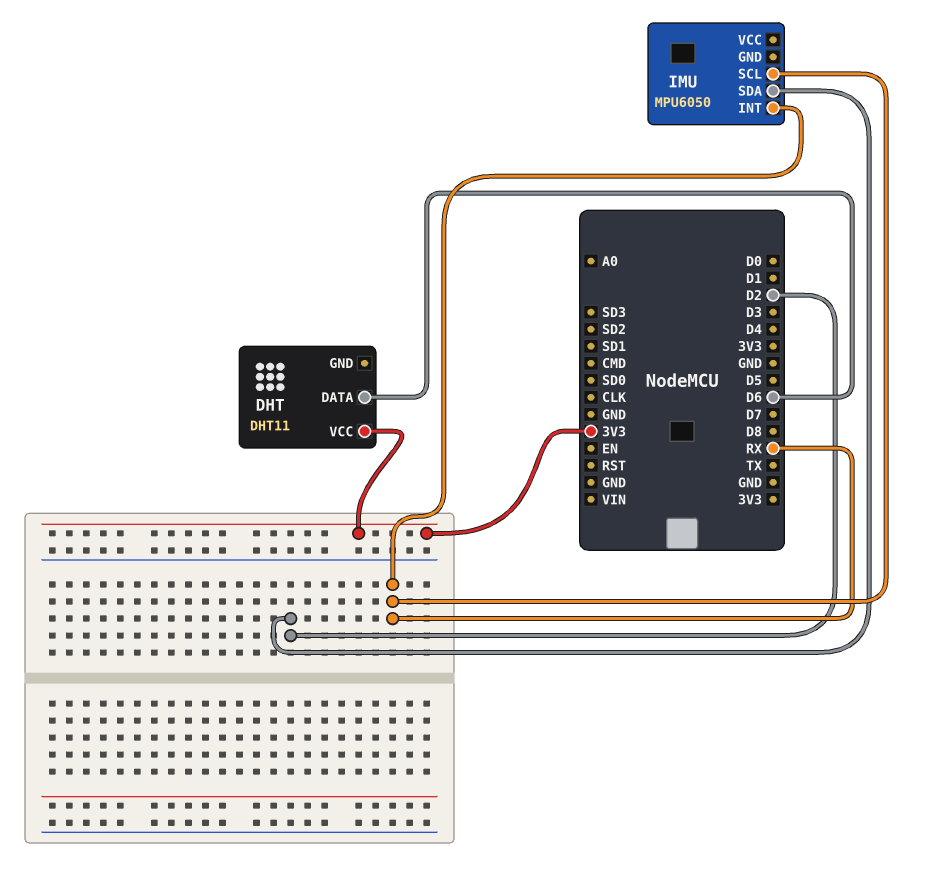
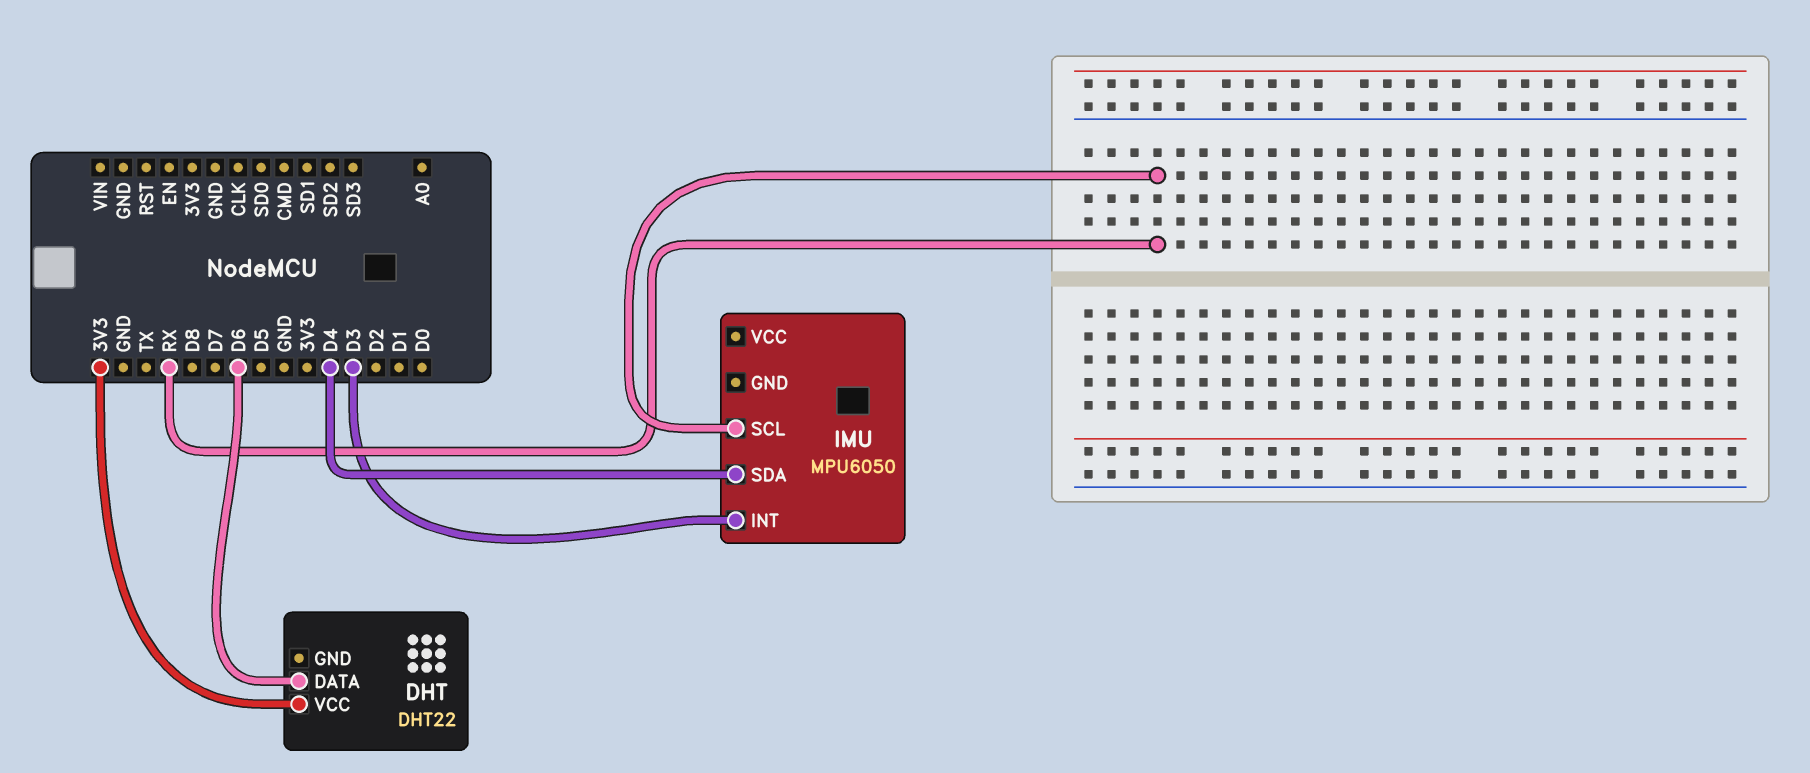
DHT: DHT11 -> DHT22
IMU pin INT: RX -> D3
IMU pin SDA: D2 -> D4

